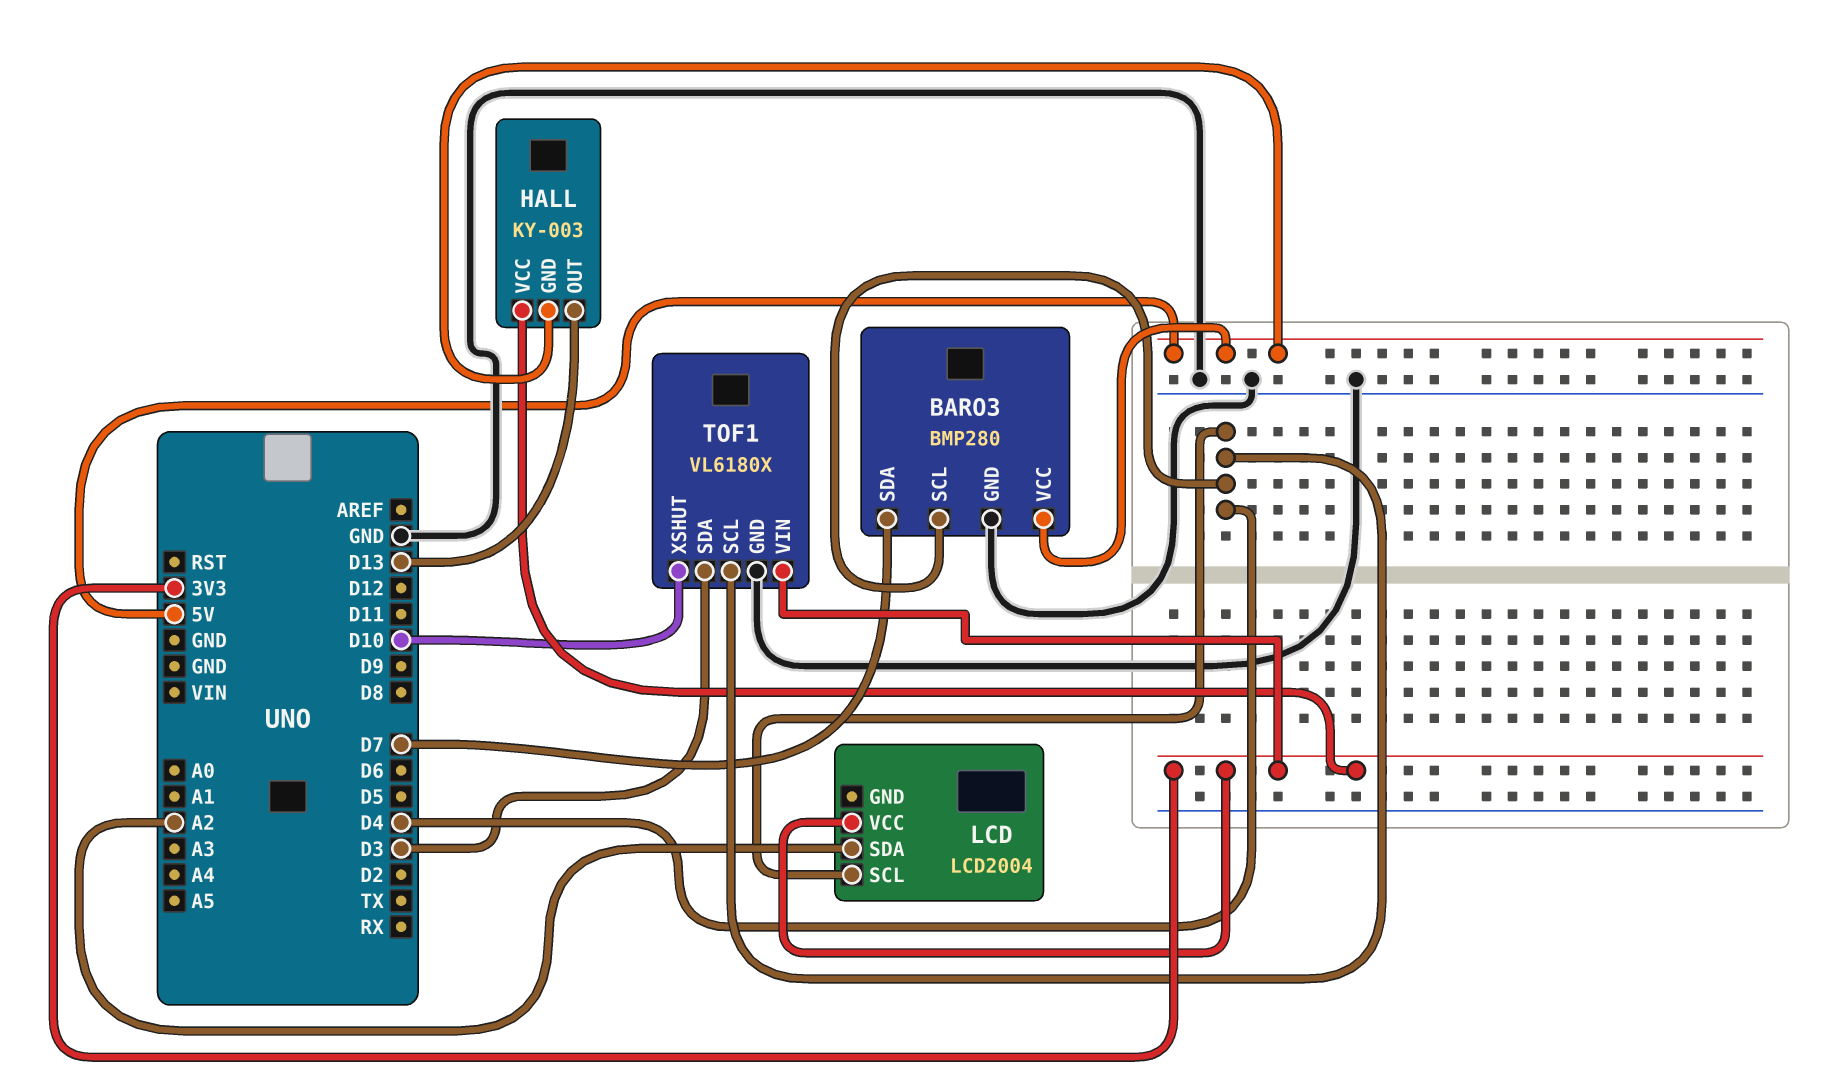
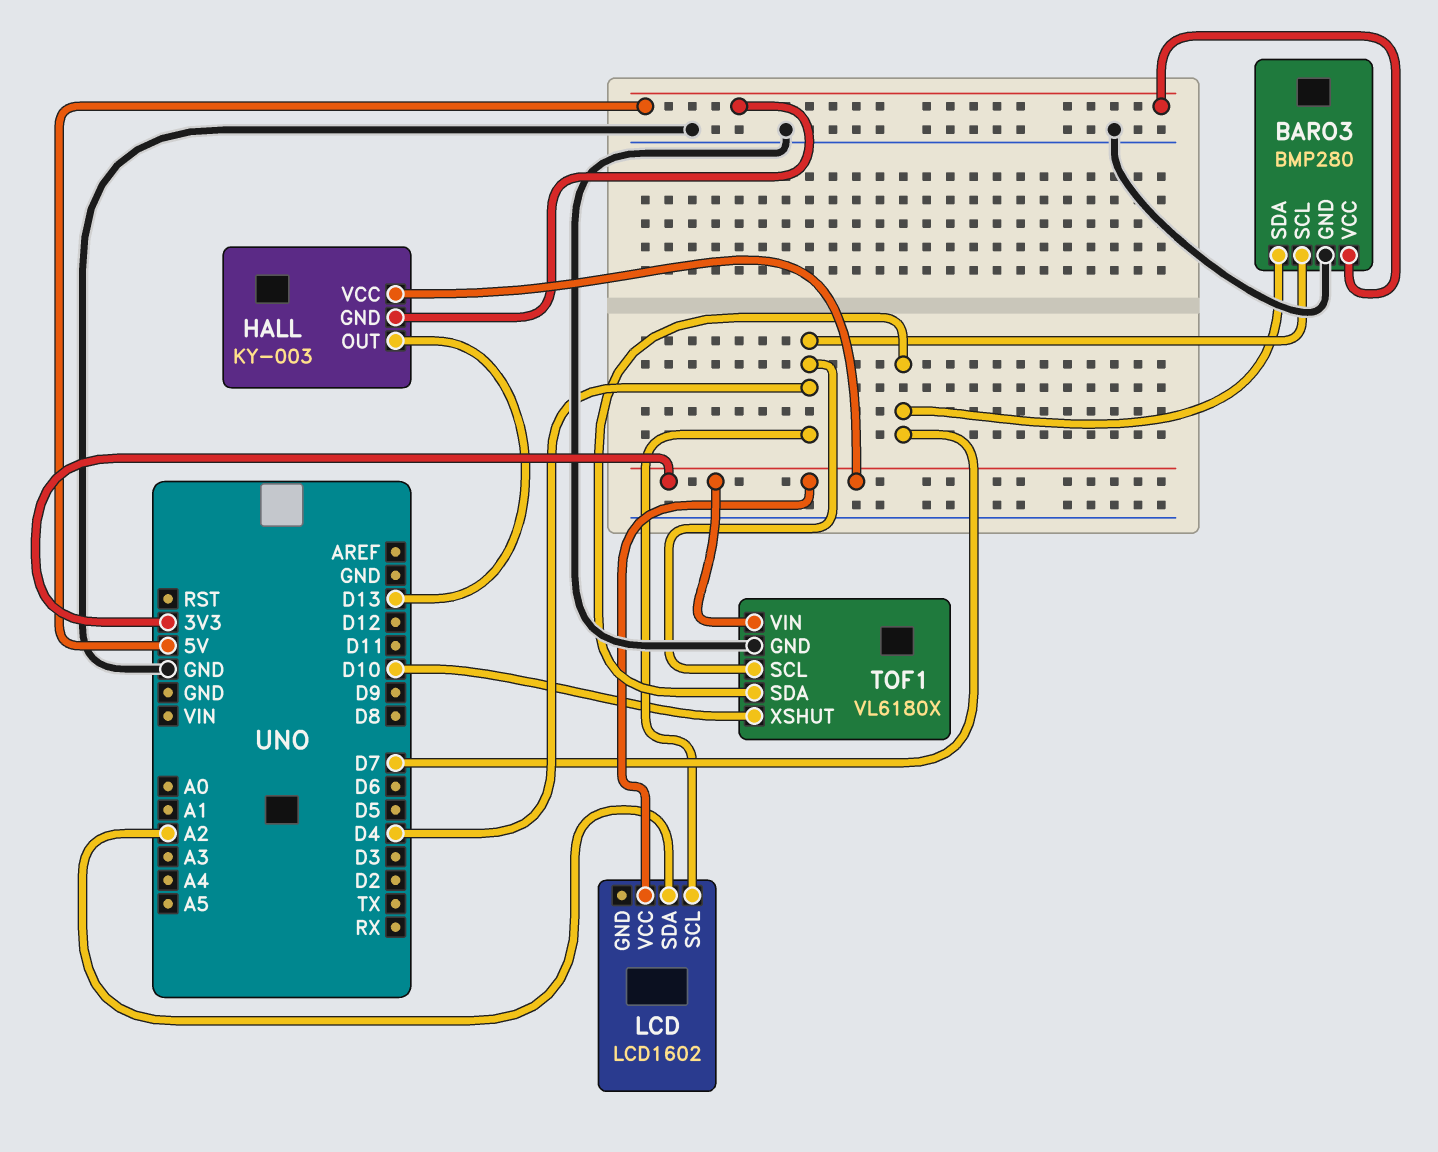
LCD: LCD2004 -> LCD1602
TOF1 pin SDA: D3 -> D7

